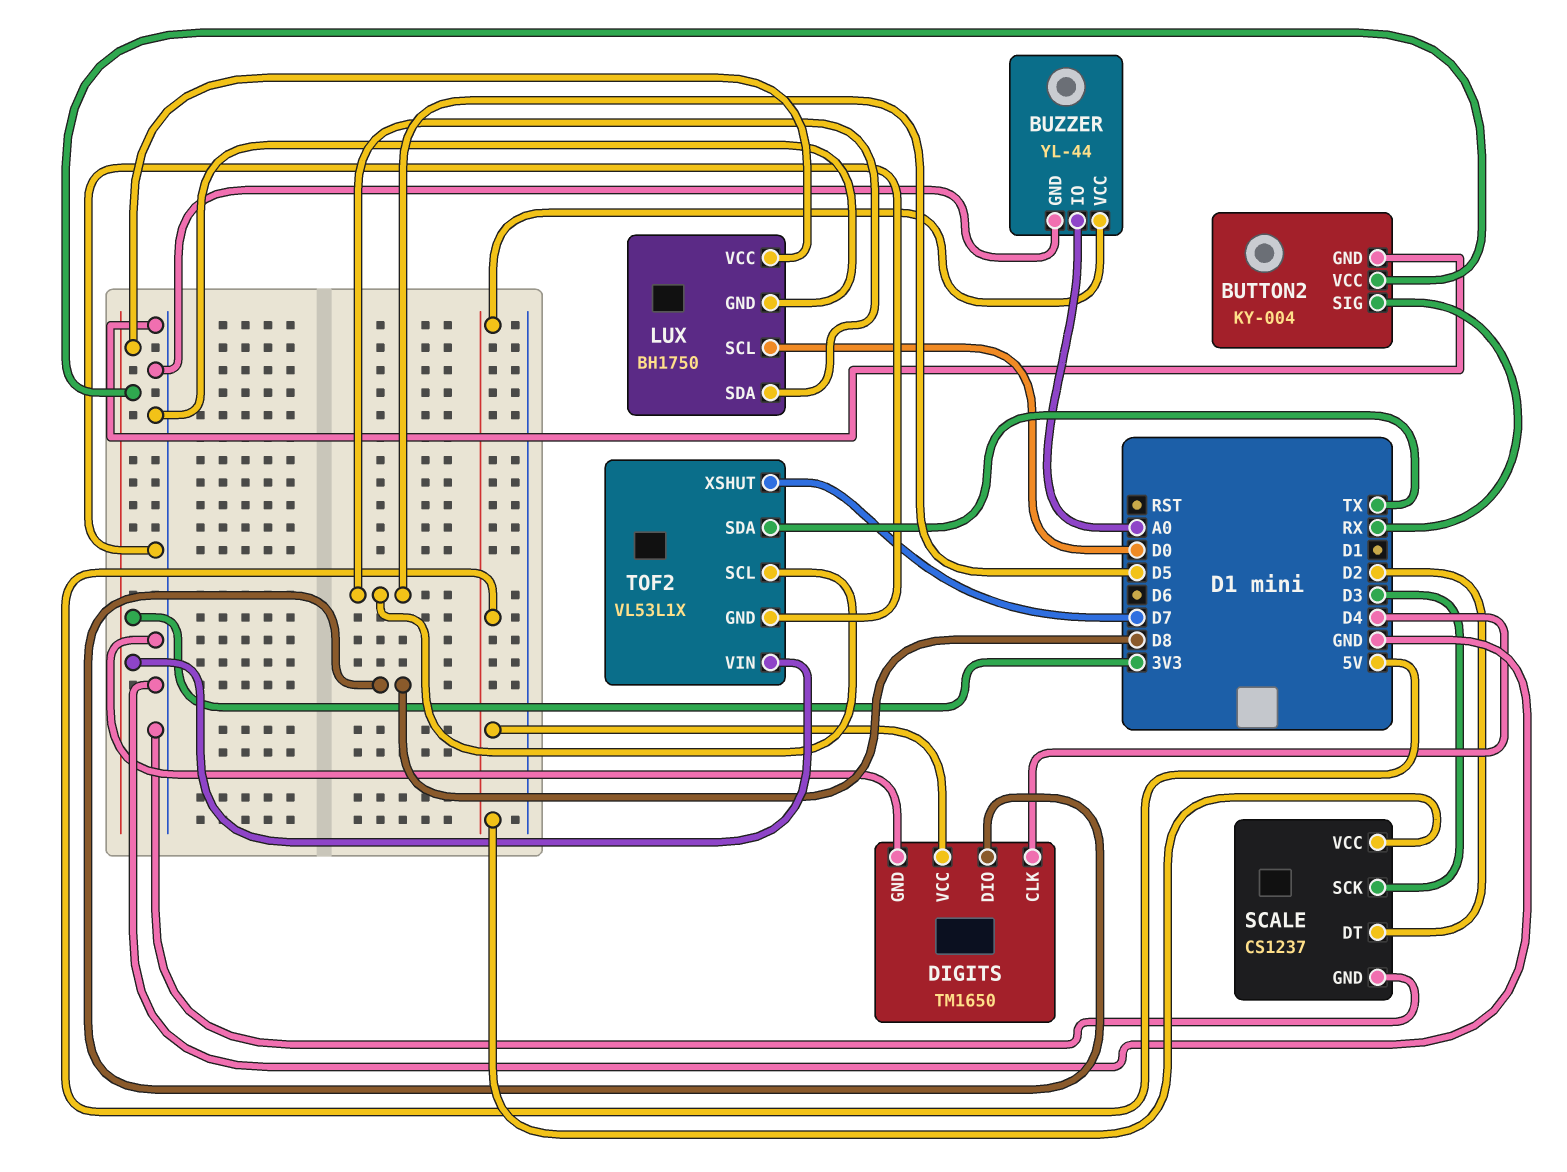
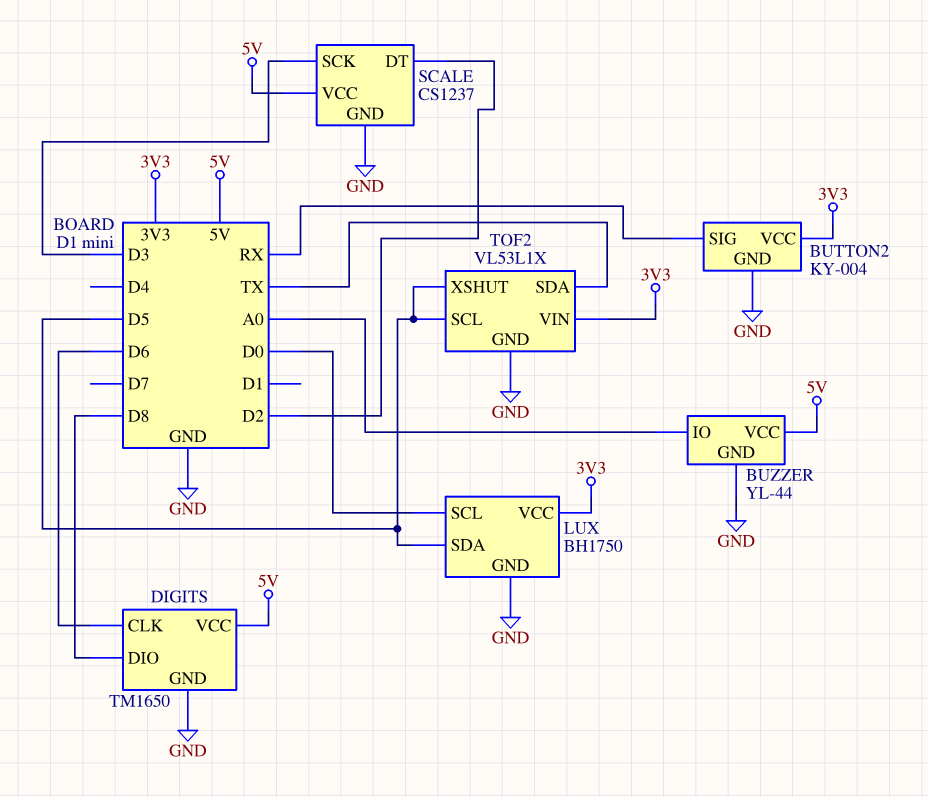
DIGITS pin CLK: D4 -> D6
TOF2 pin XSHUT: D7 -> D5

